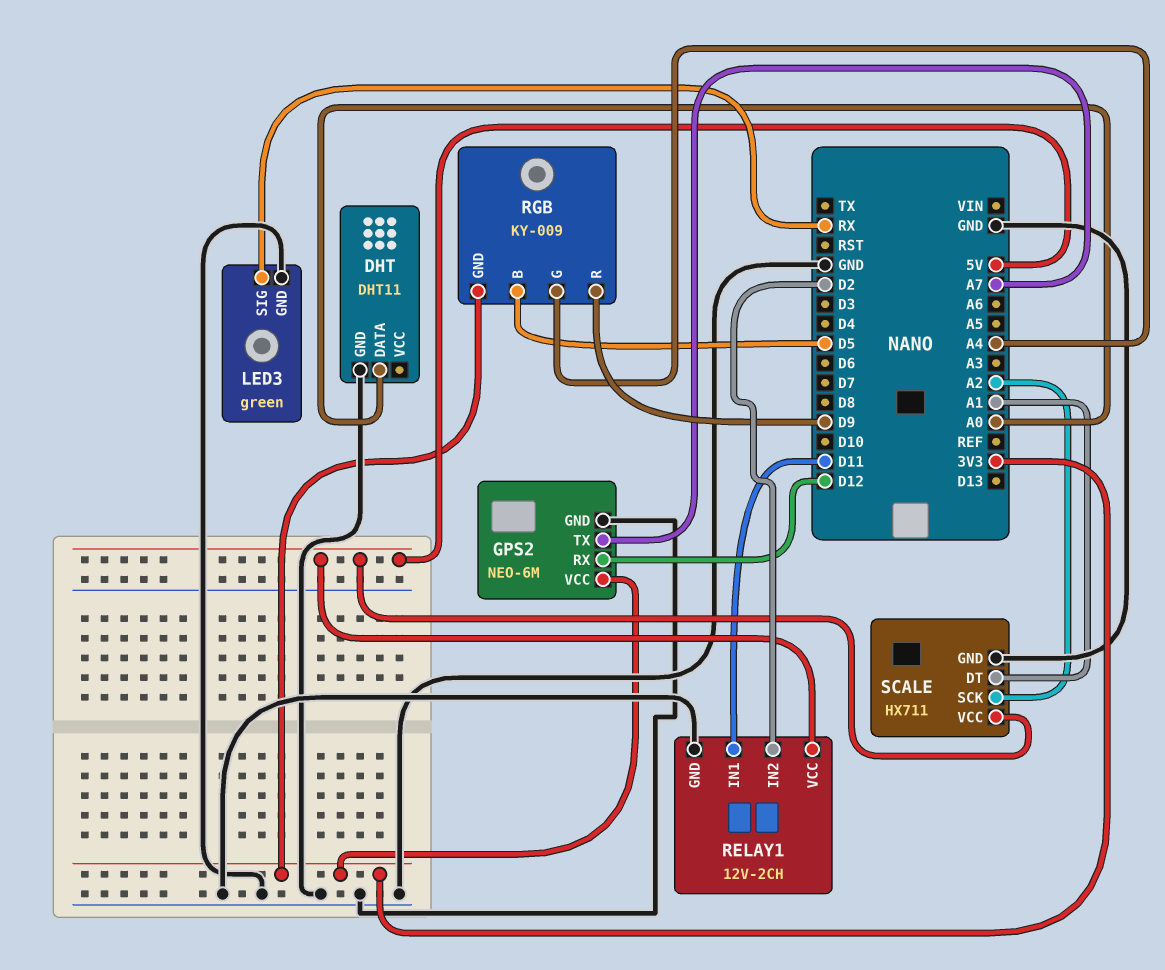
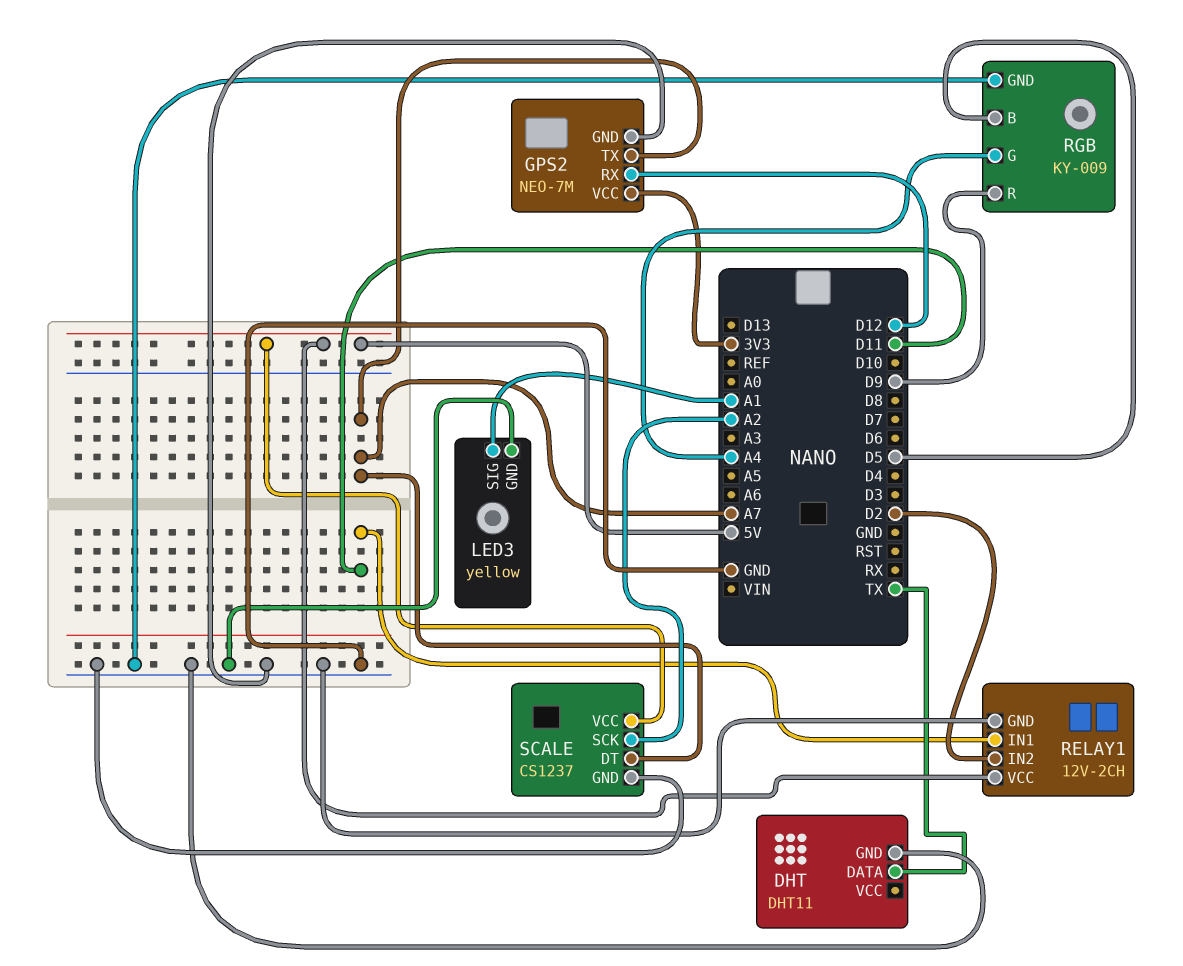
DHT pin DATA: A0 -> TX
GPS2: NEO-6M -> NEO-7M
LED3: green -> yellow
LED3 pin SIG: RX -> A1
RGB pin GND: 3V3 -> GND
SCALE: HX711 -> CS1237
SCALE pin DT: A1 -> A7

